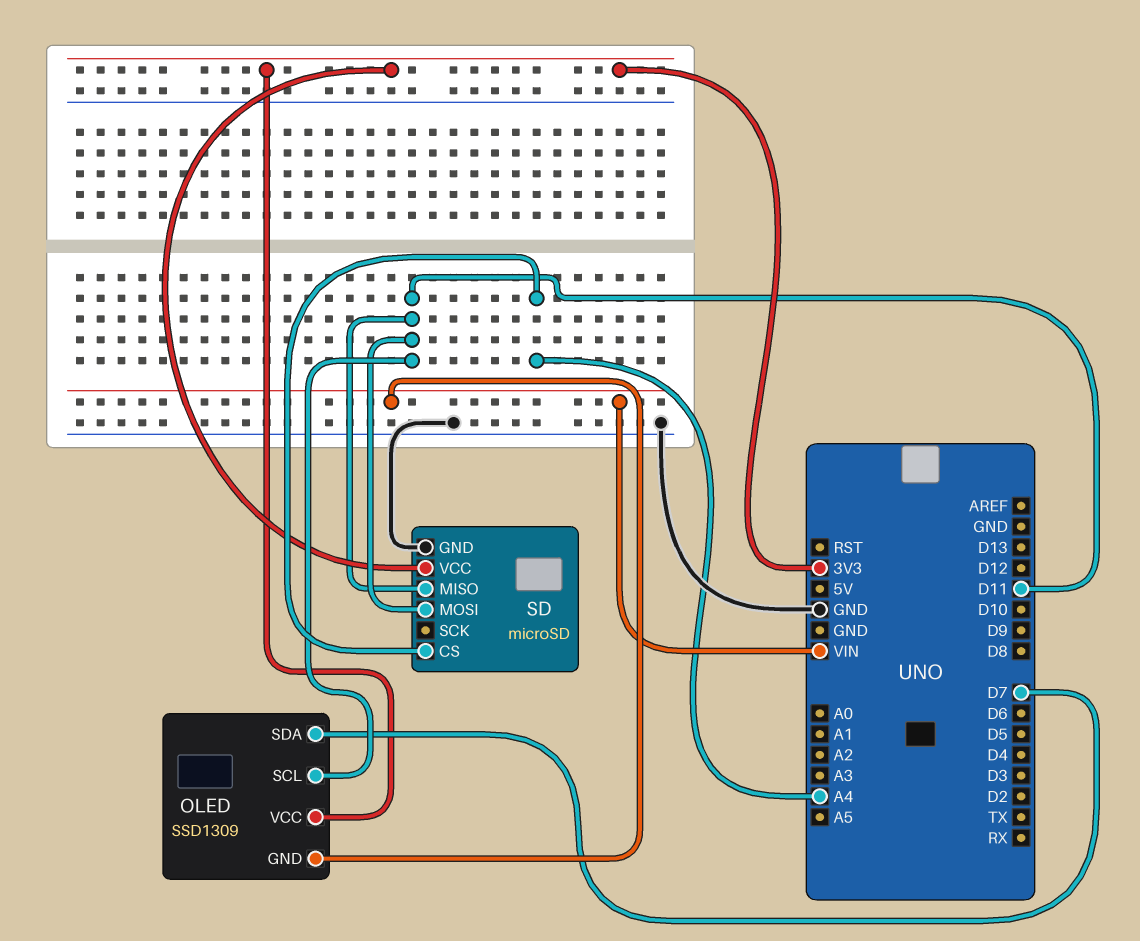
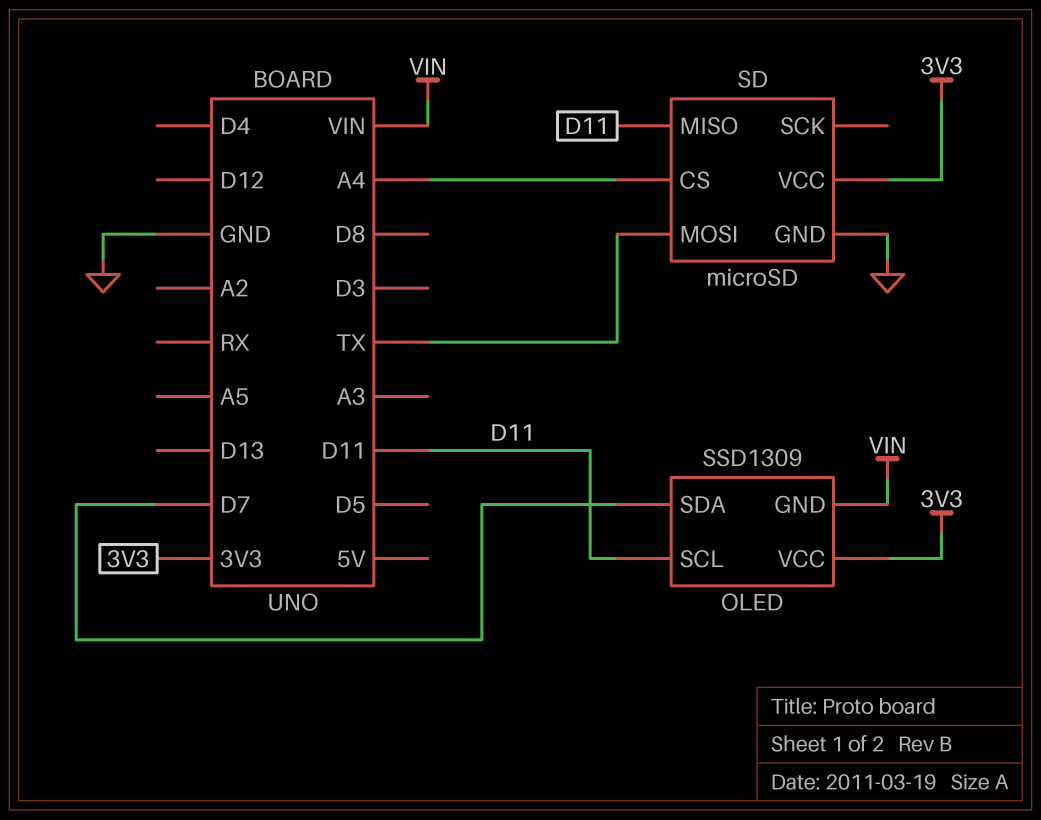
SD pin MOSI: D11 -> TX

